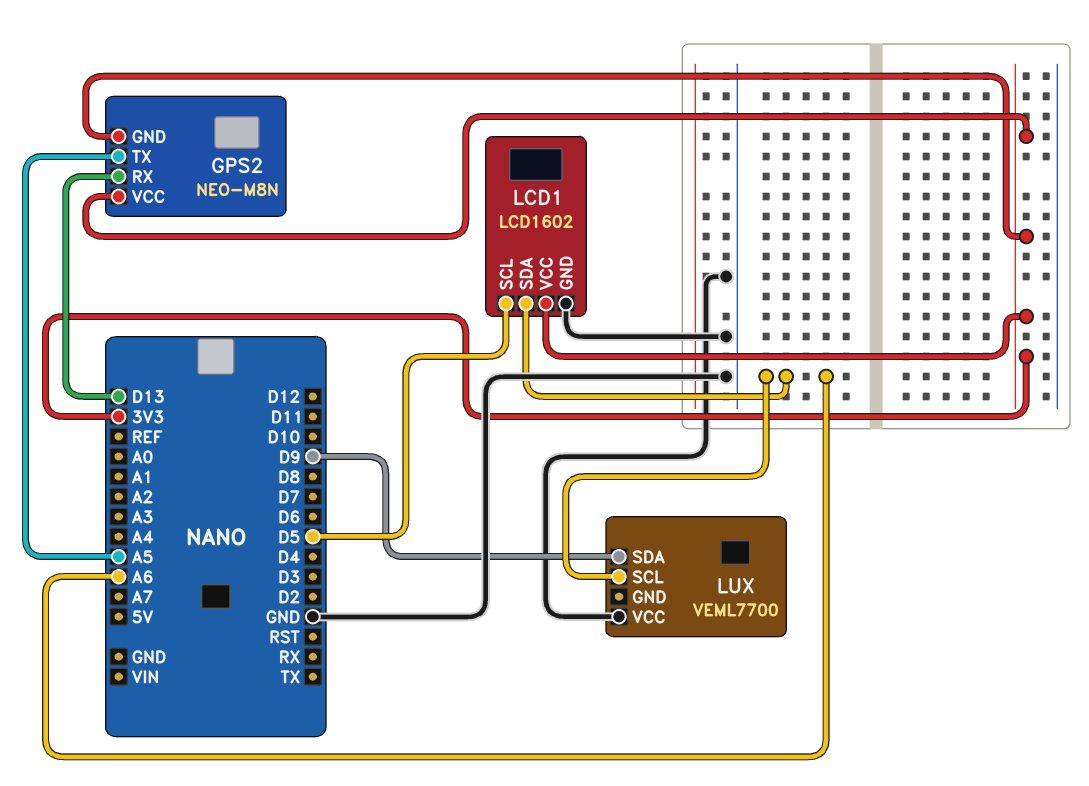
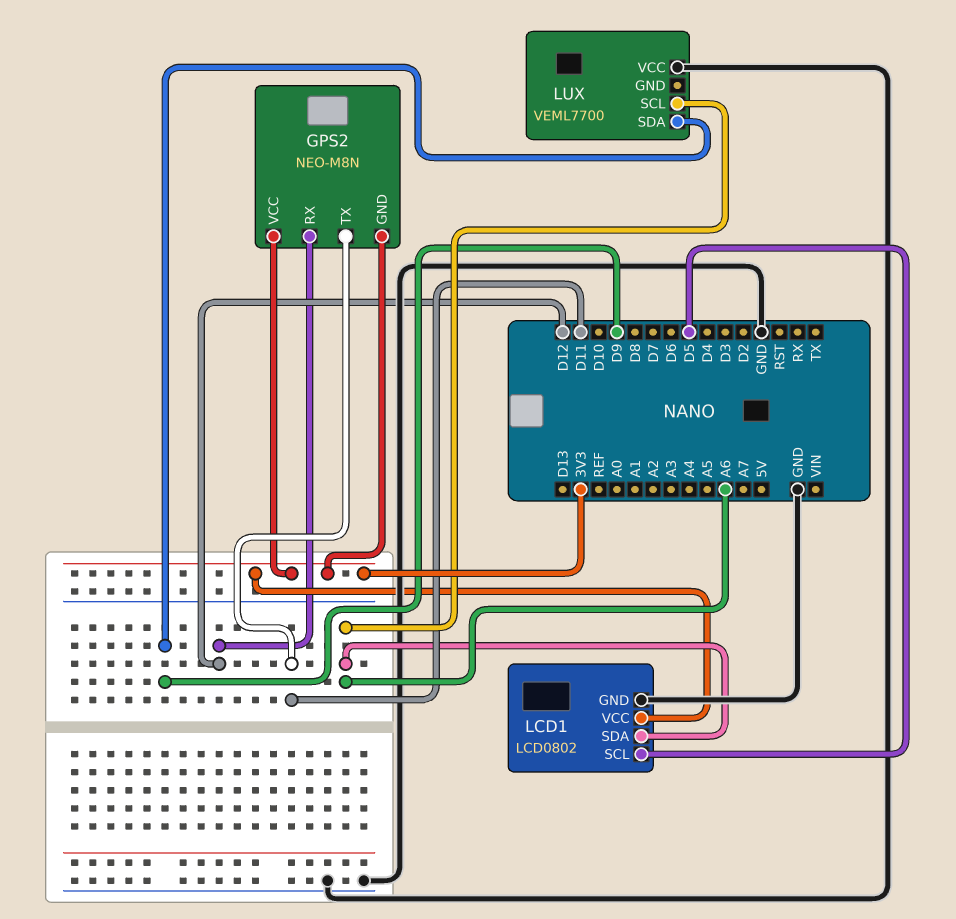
GPS2 pin RX: D13 -> D12
GPS2 pin TX: A5 -> D11
LCD1: LCD1602 -> LCD0802

